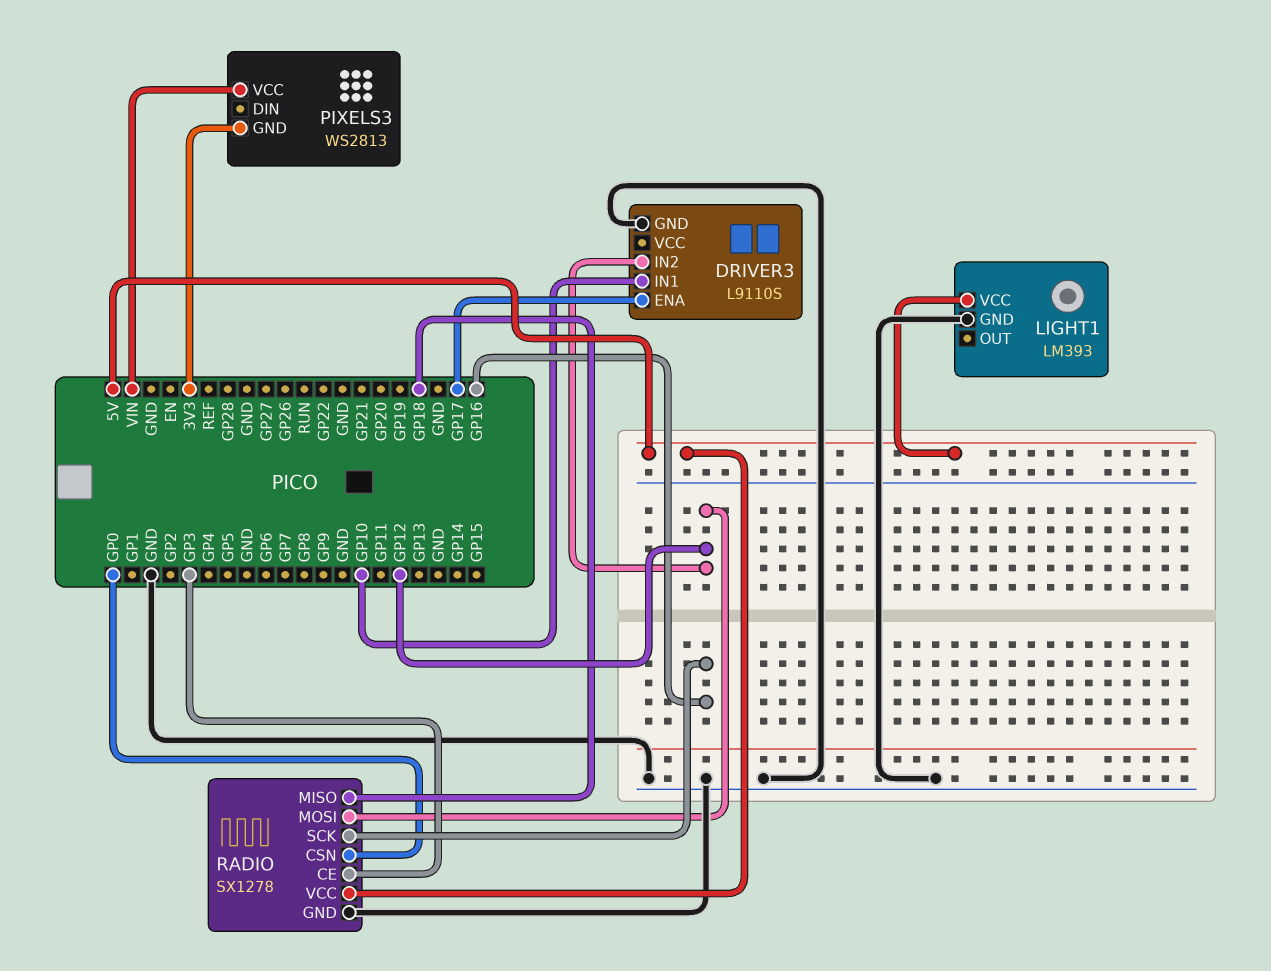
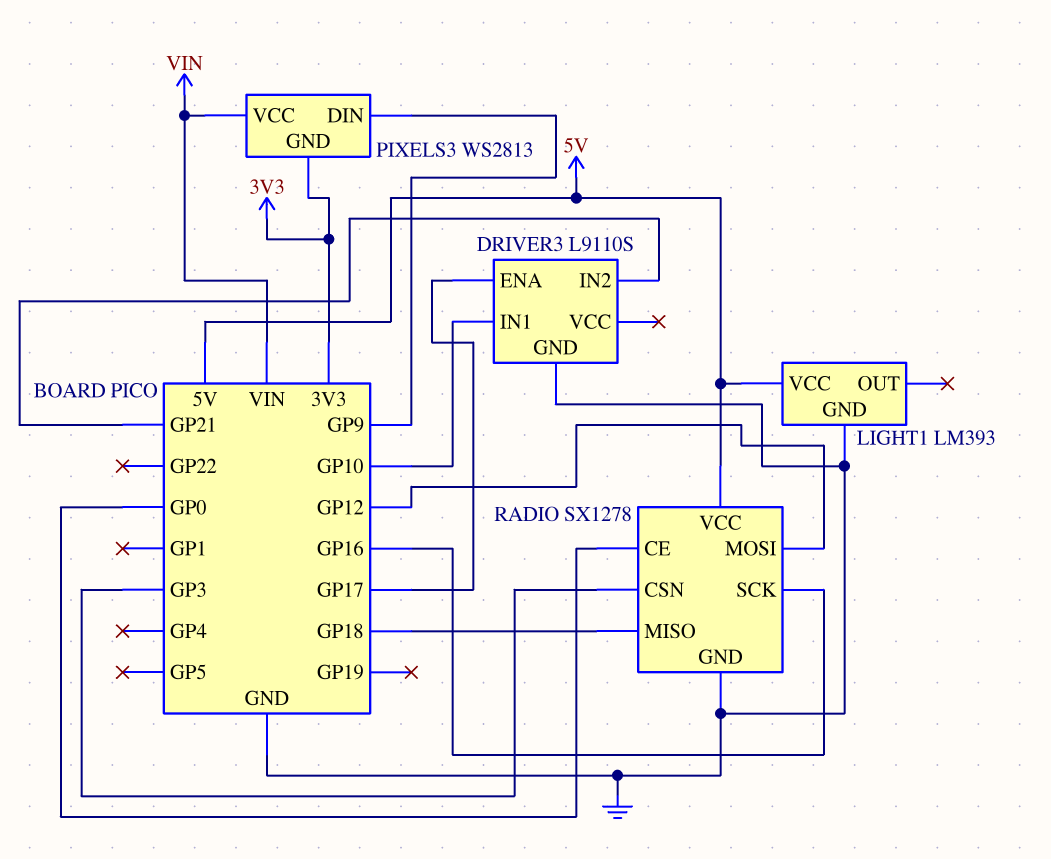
DRIVER3 pin IN2: GP12 -> GP21
PIXELS3 pin DIN: none -> GP9
RADIO pin CE: GP3 -> GP0
RADIO pin CSN: GP0 -> GP3

